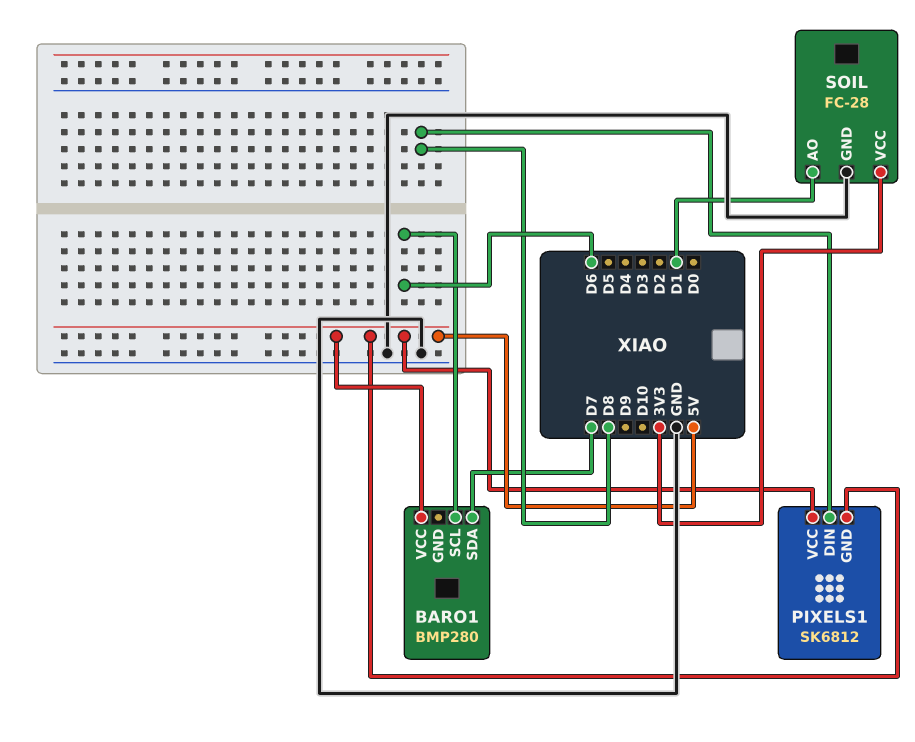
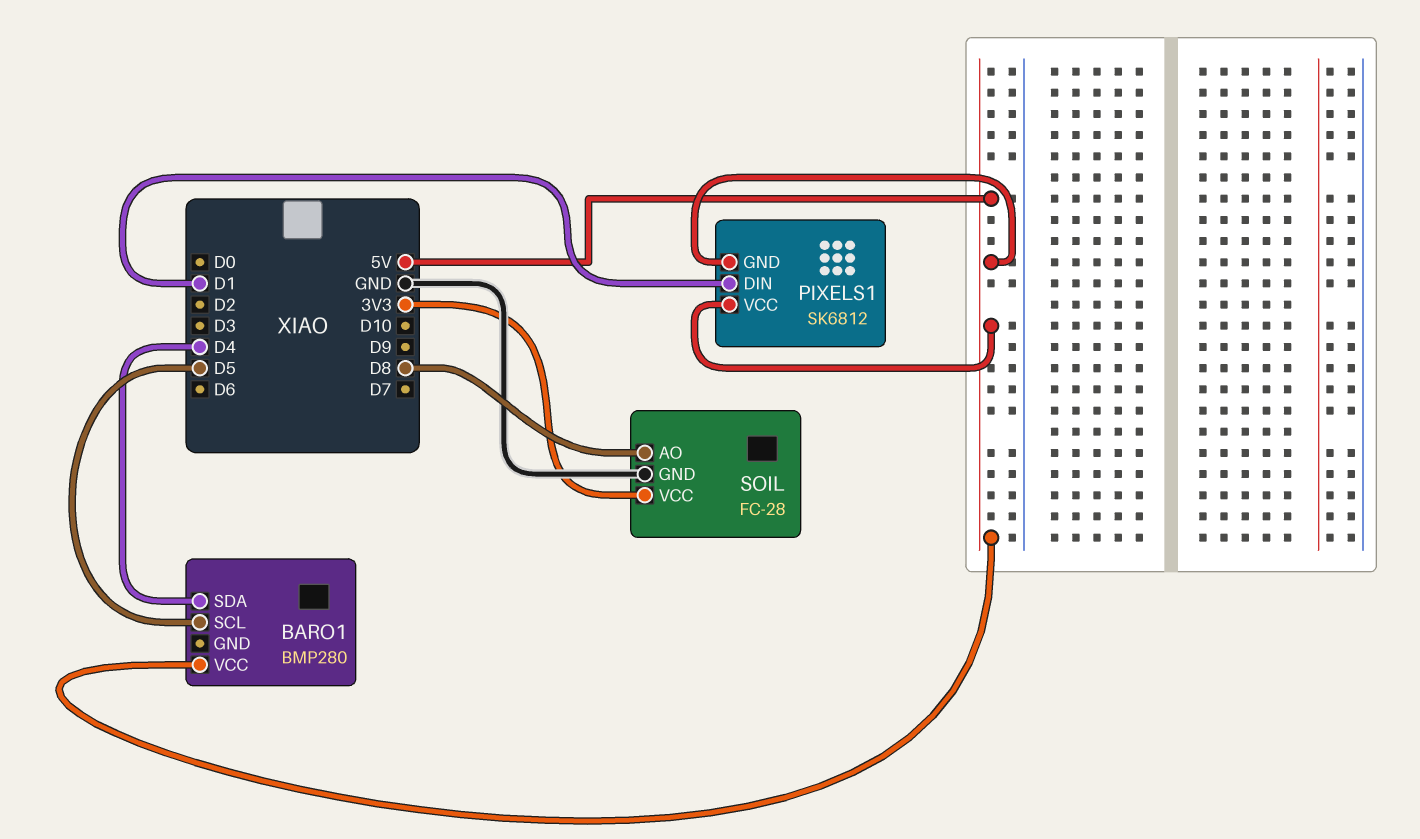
BARO1 pin SCL: D6 -> D5
BARO1 pin SDA: D7 -> D4
PIXELS1 pin DIN: D8 -> D1
SOIL pin AO: D1 -> D8

